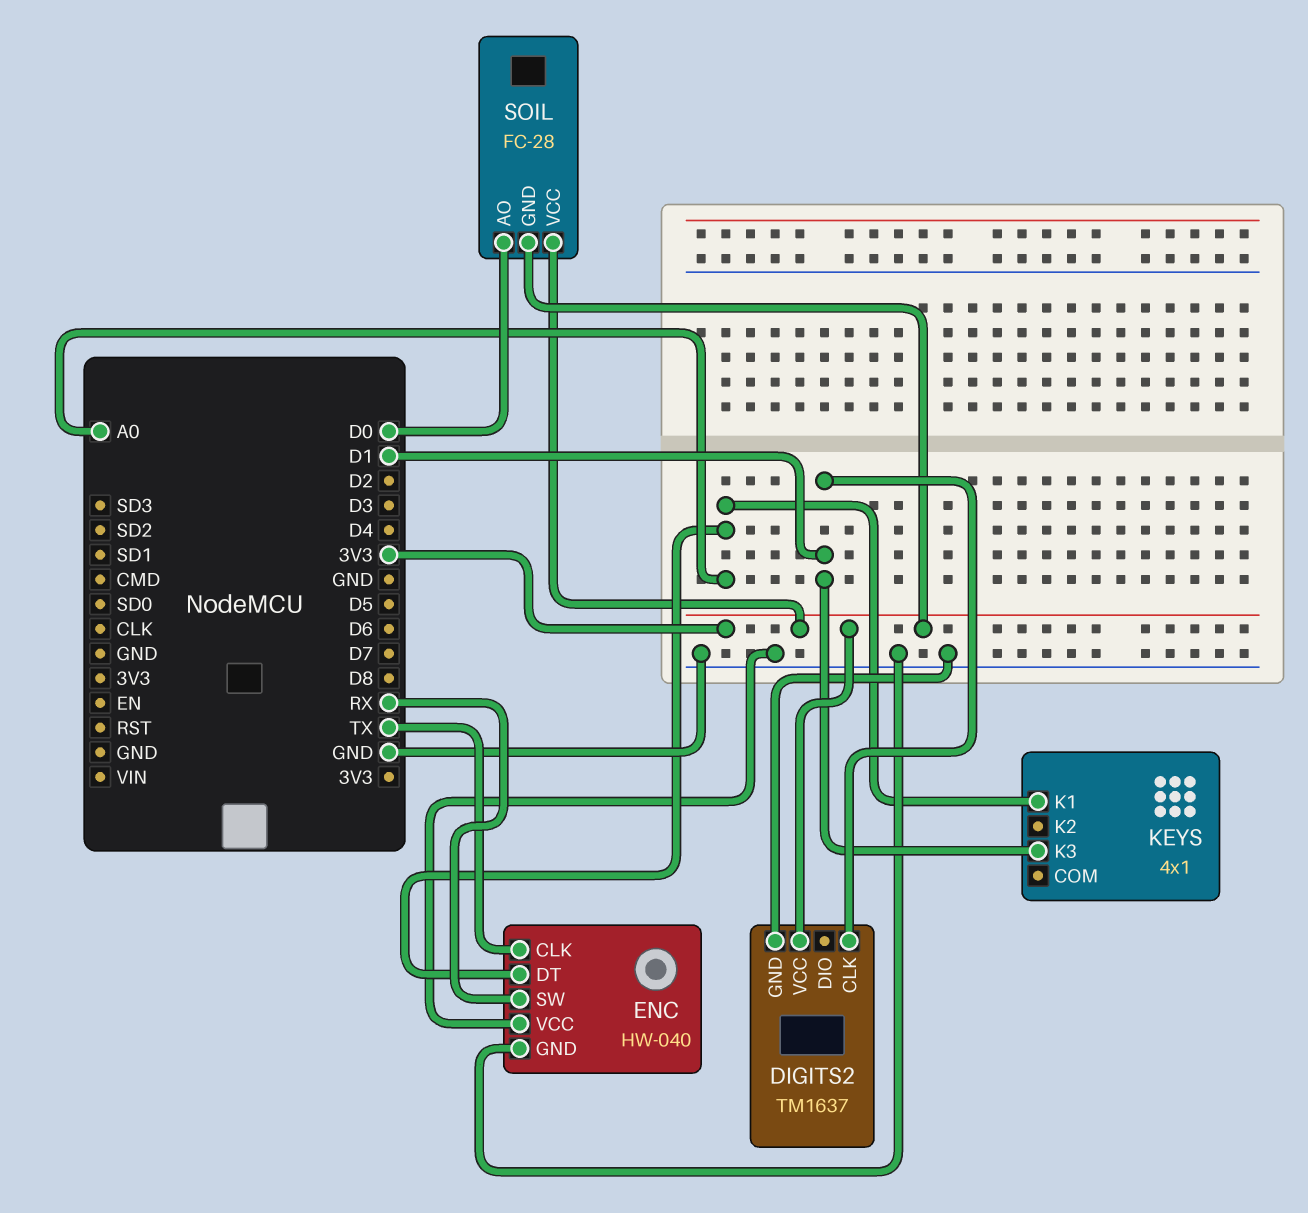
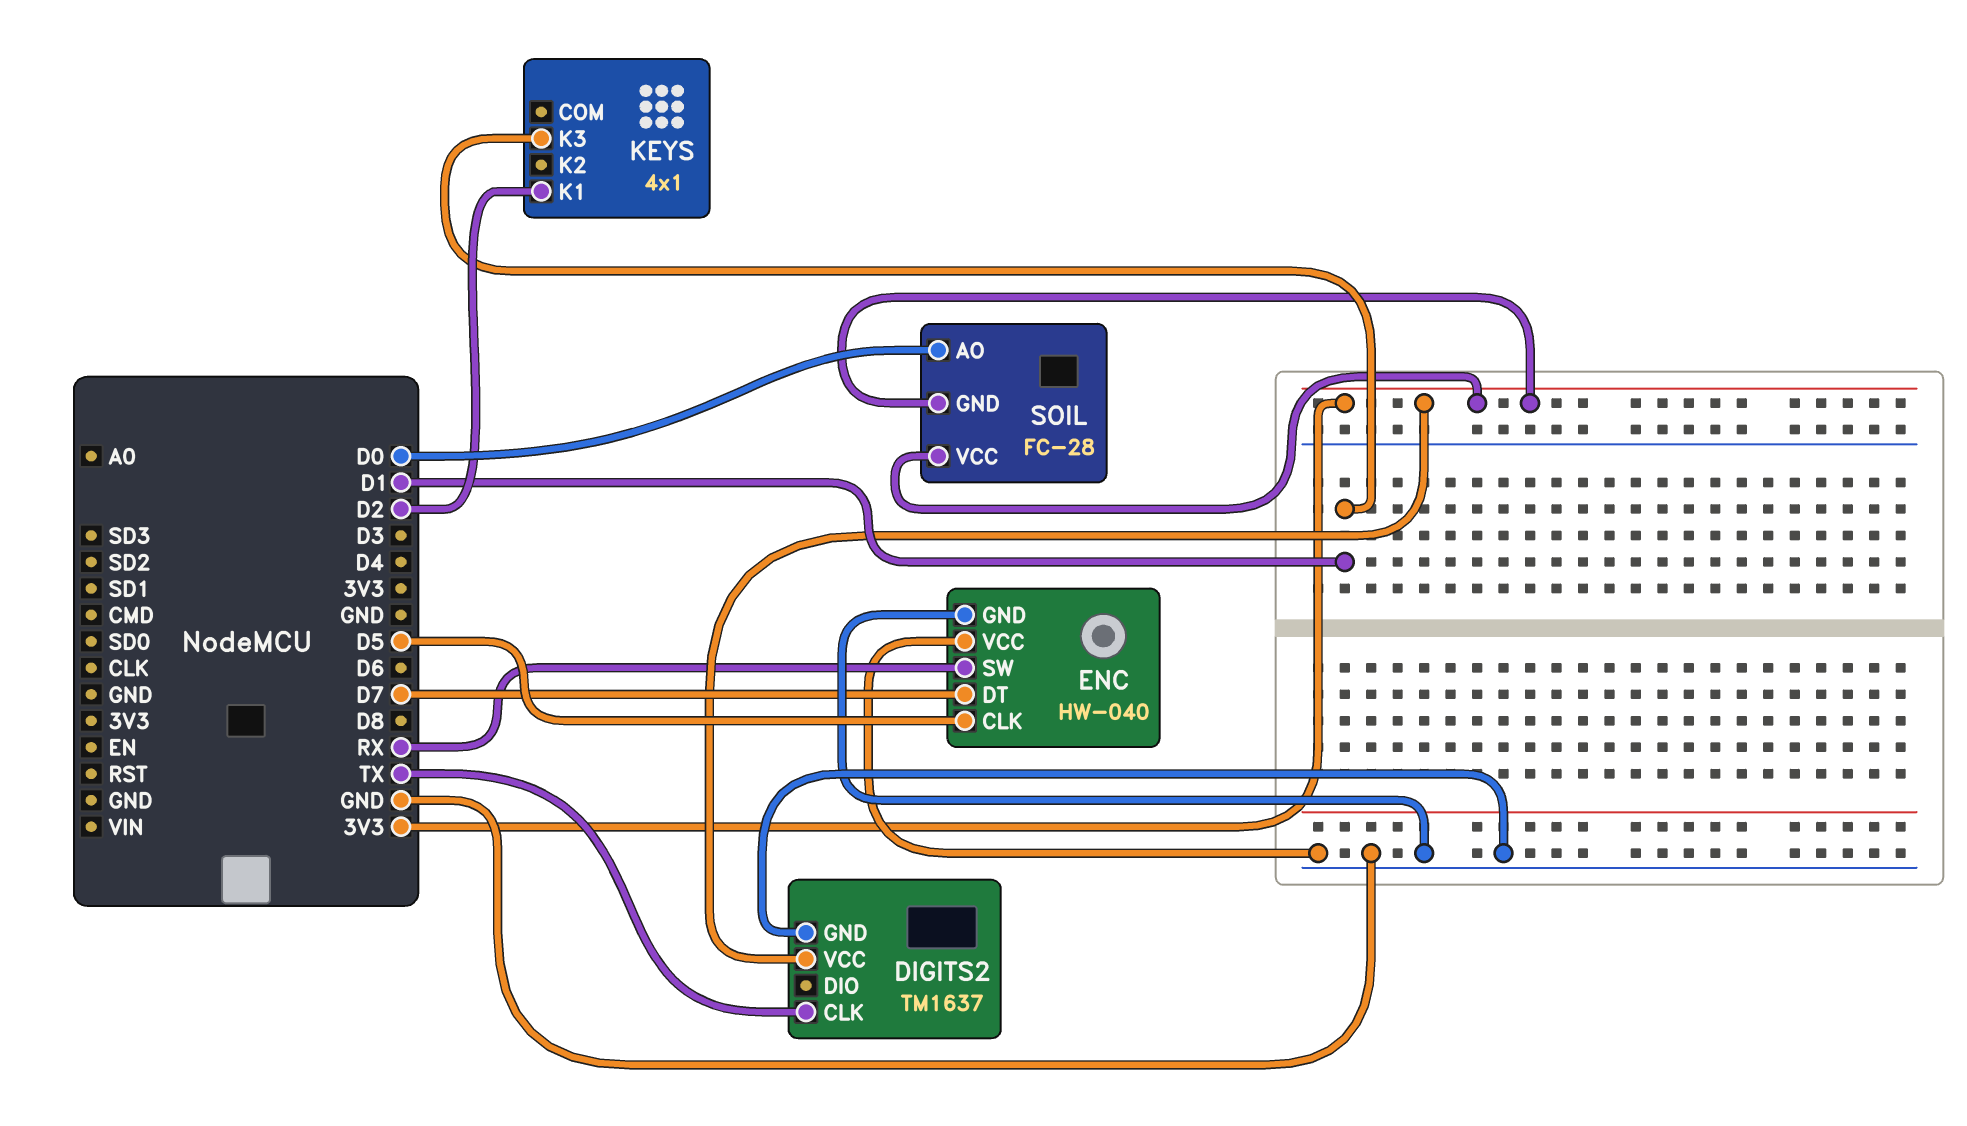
DIGITS2 pin CLK: D1 -> TX
ENC pin CLK: TX -> D5
ENC pin DT: A0 -> D7
KEYS pin K1: A0 -> D2

